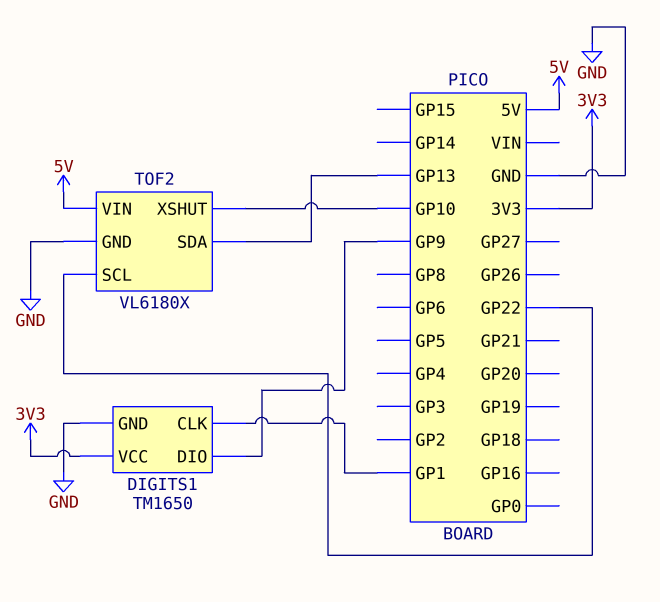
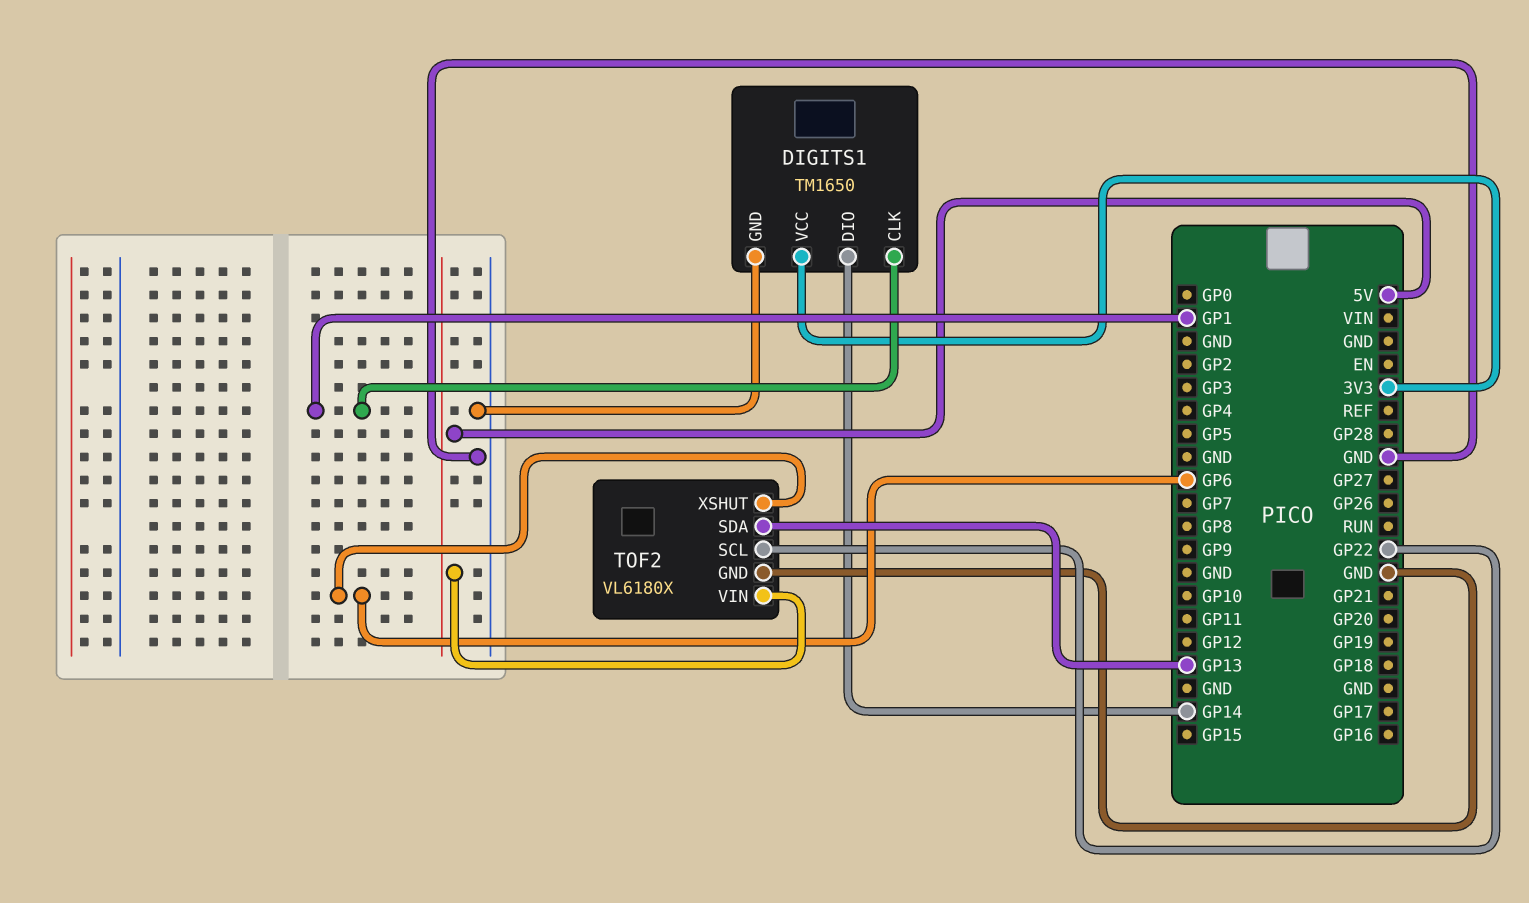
DIGITS1 pin DIO: GP9 -> GP14
TOF2 pin XSHUT: GP10 -> GP6

